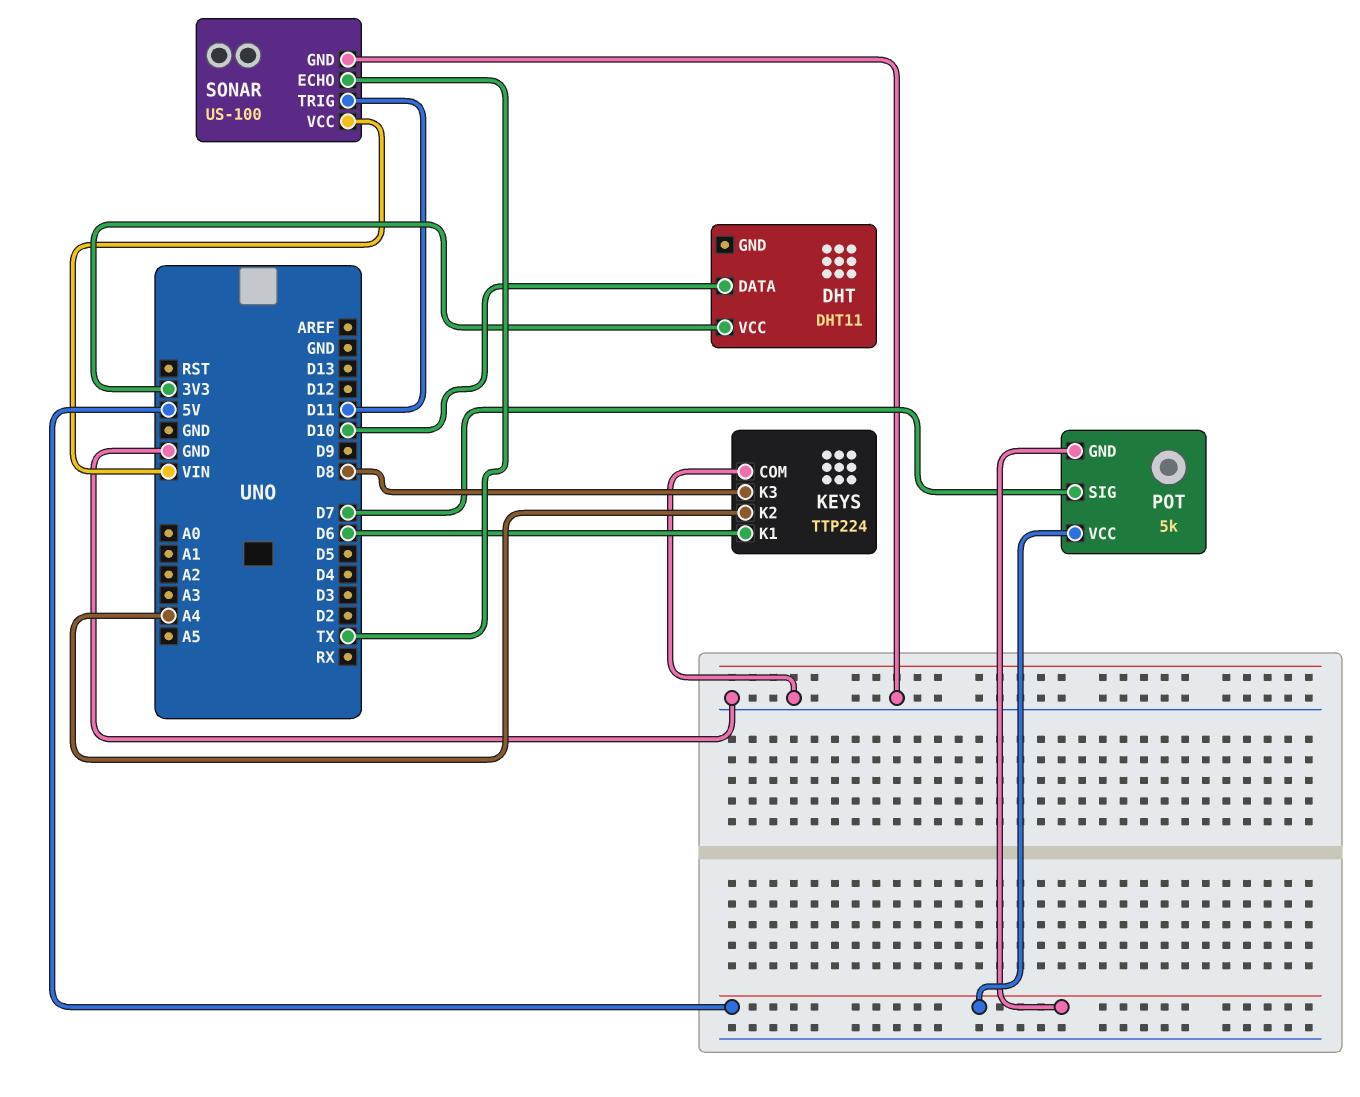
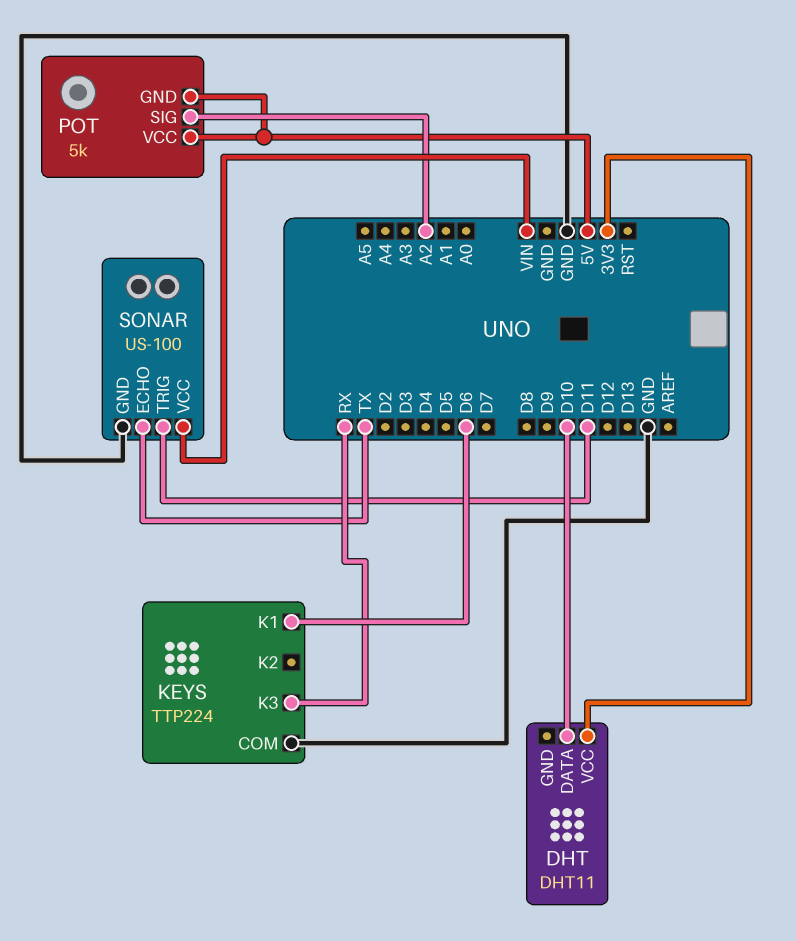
KEYS pin K2: A4 -> none
KEYS pin K3: D8 -> RX
POT pin SIG: D7 -> A2

